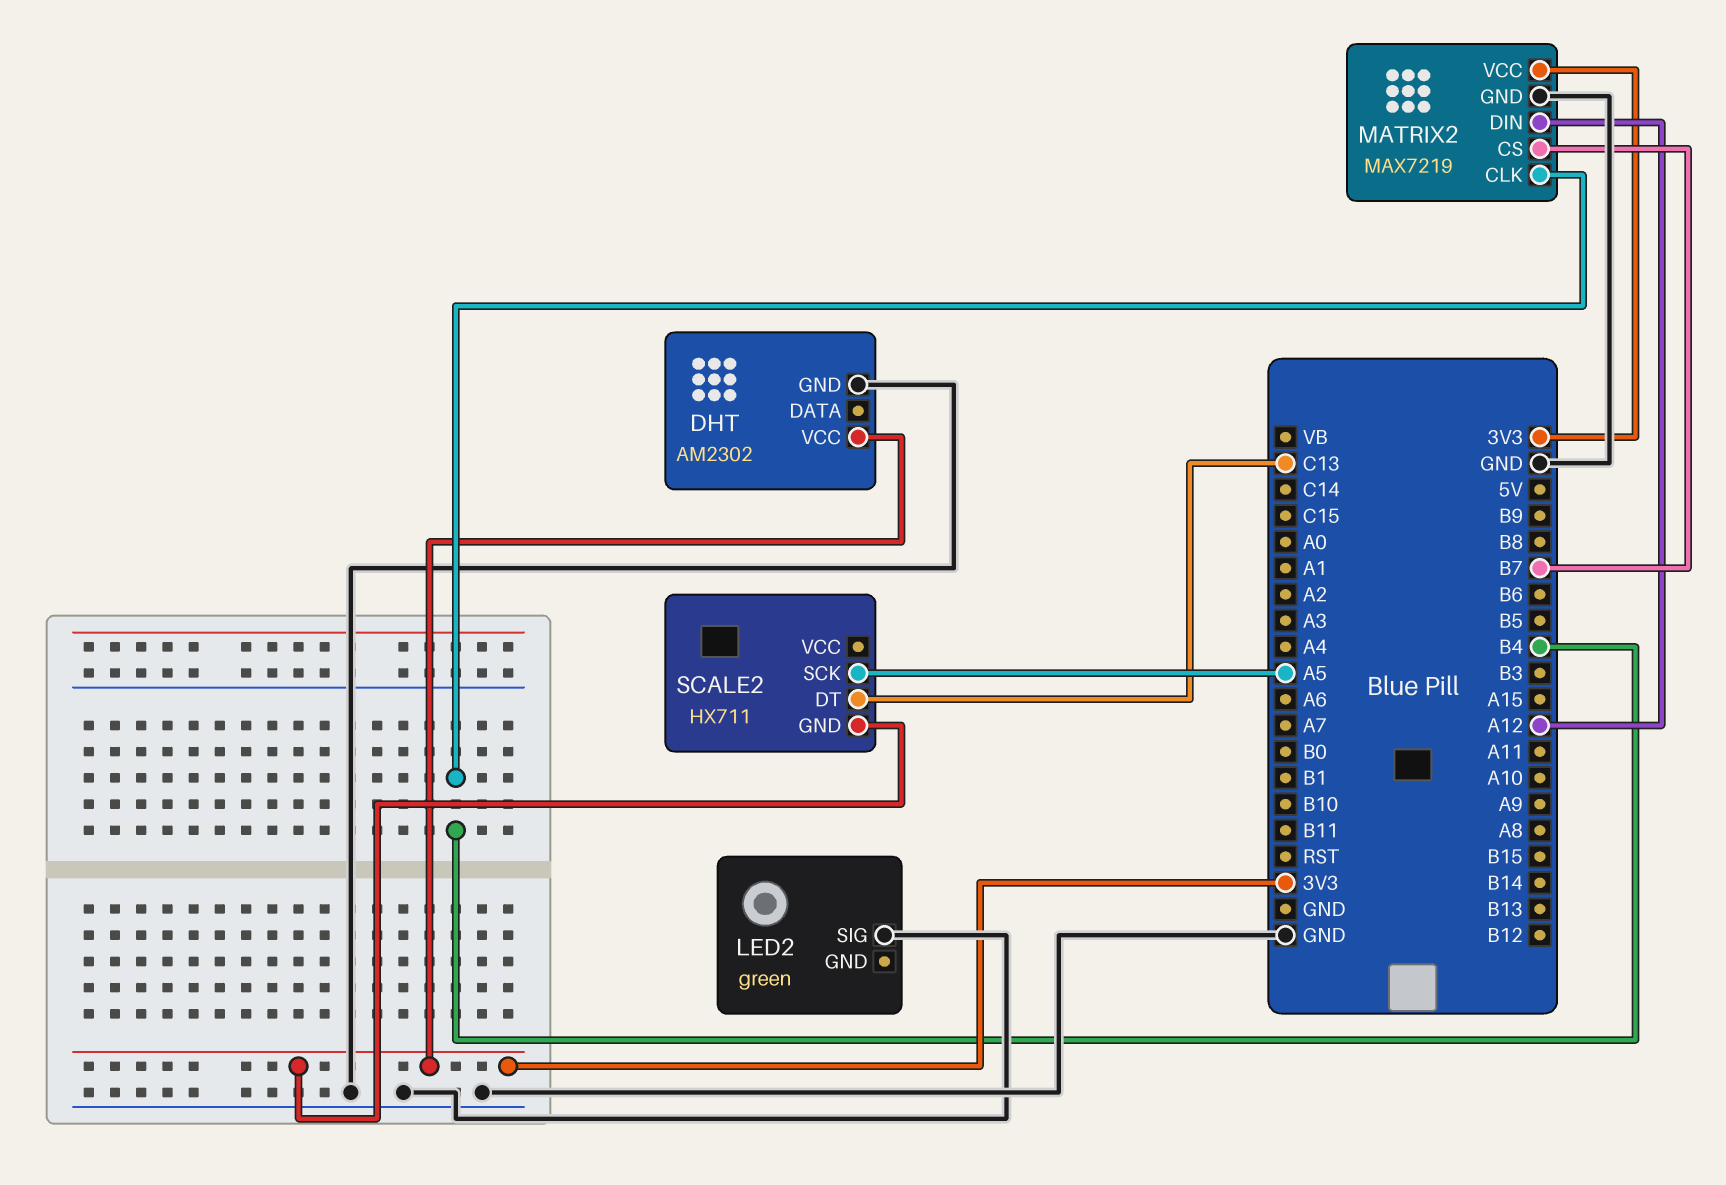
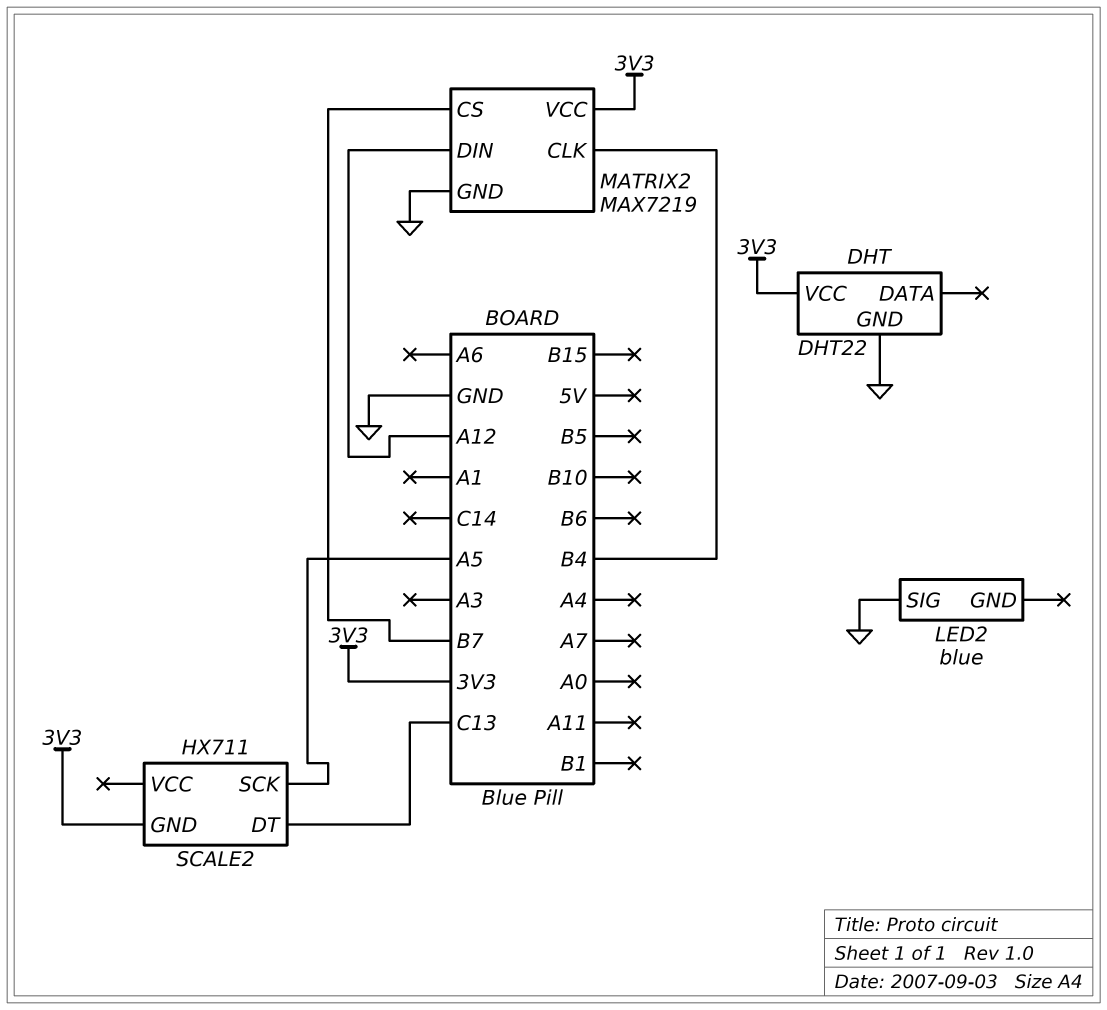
DHT: AM2302 -> DHT22
LED2: green -> blue

